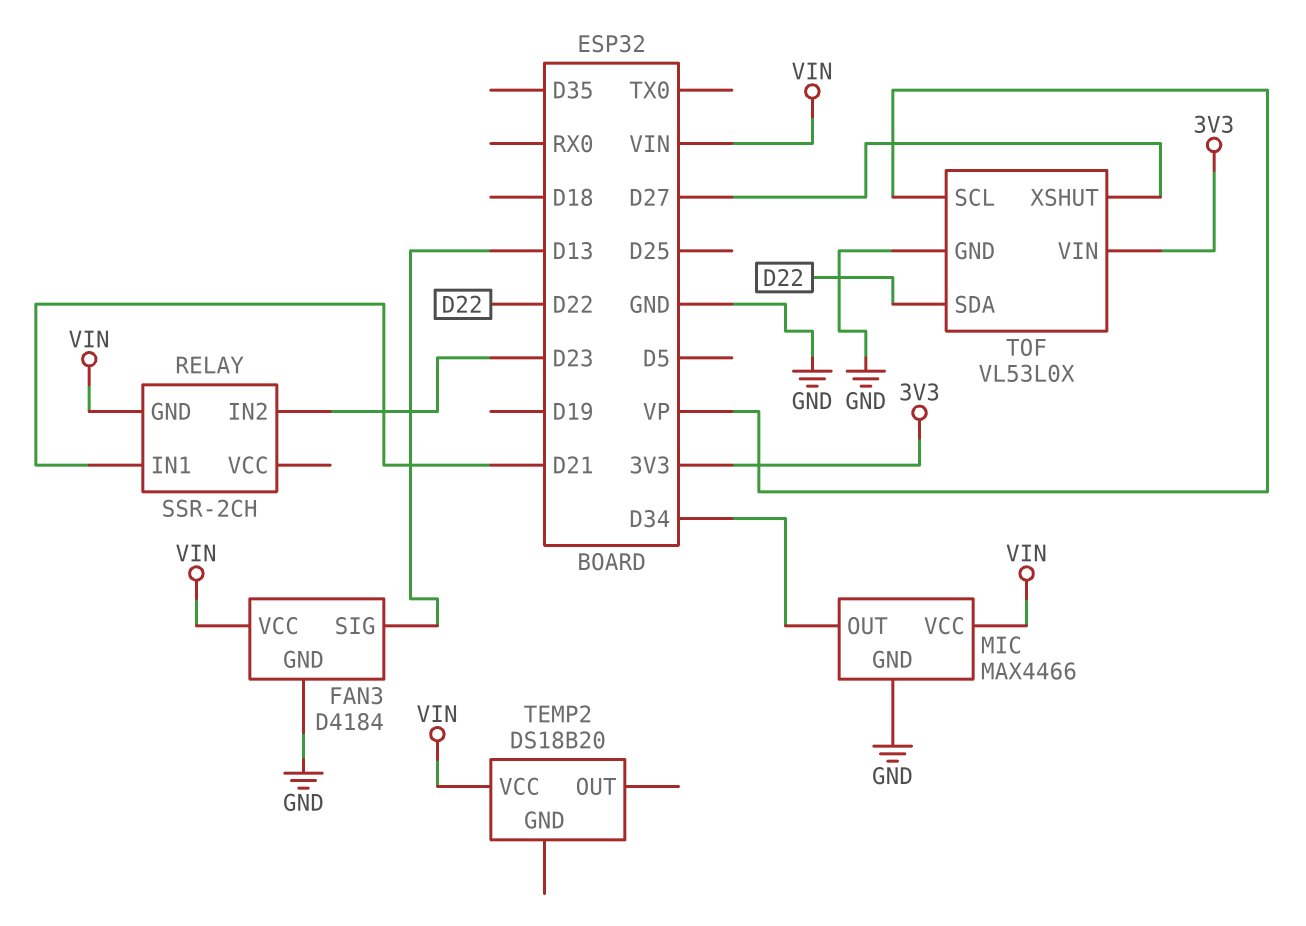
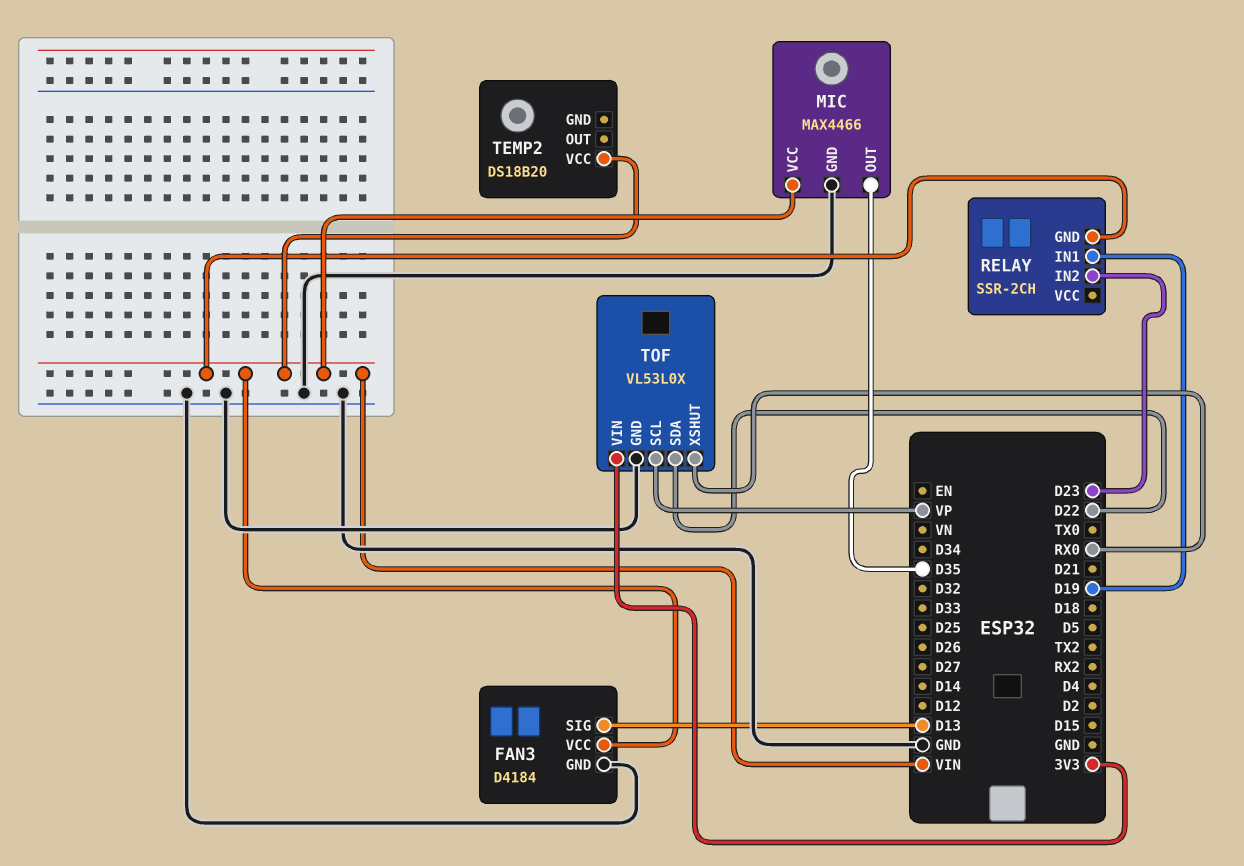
MIC pin OUT: D34 -> D35
RELAY pin IN1: D21 -> D19
TOF pin XSHUT: D27 -> RX0

